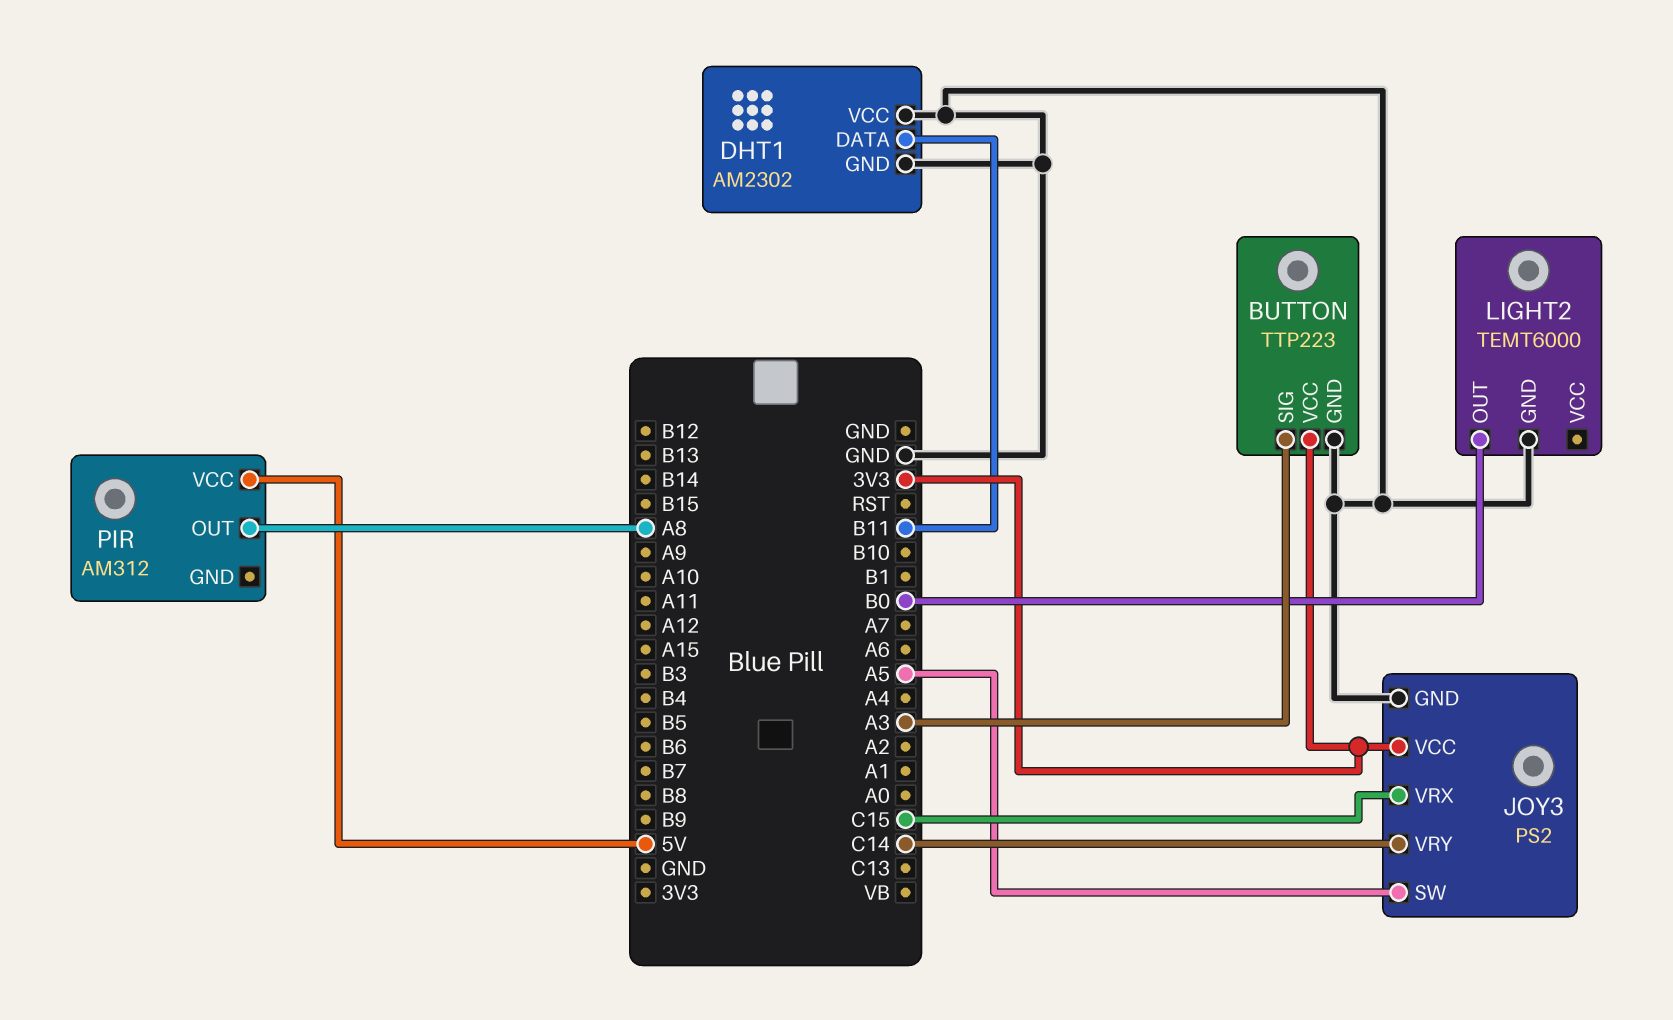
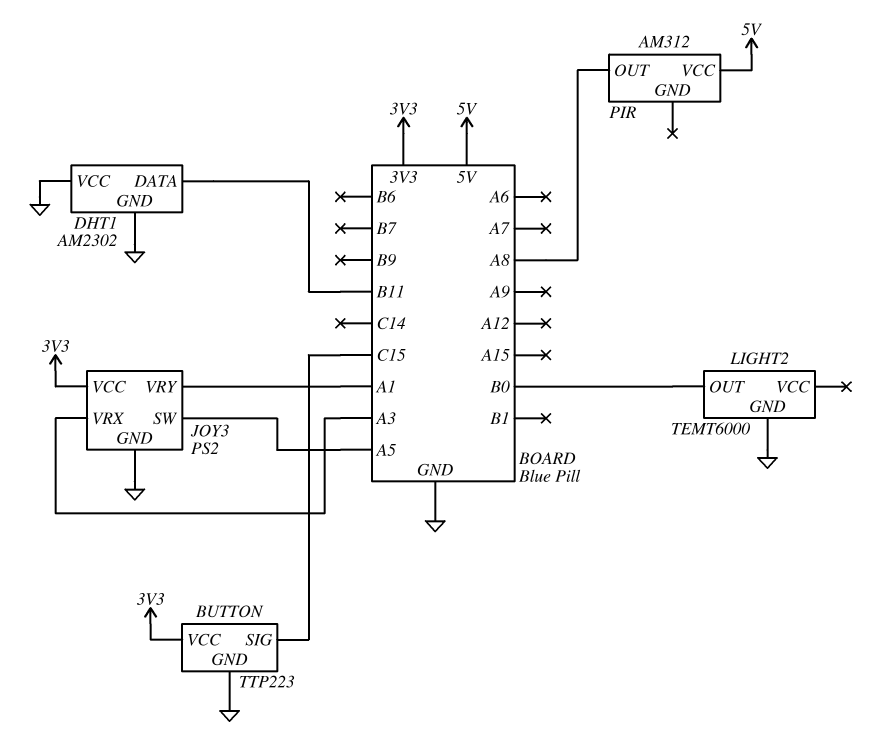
BUTTON pin SIG: A3 -> C15
JOY3 pin VRX: C15 -> A3
JOY3 pin VRY: C14 -> A1

